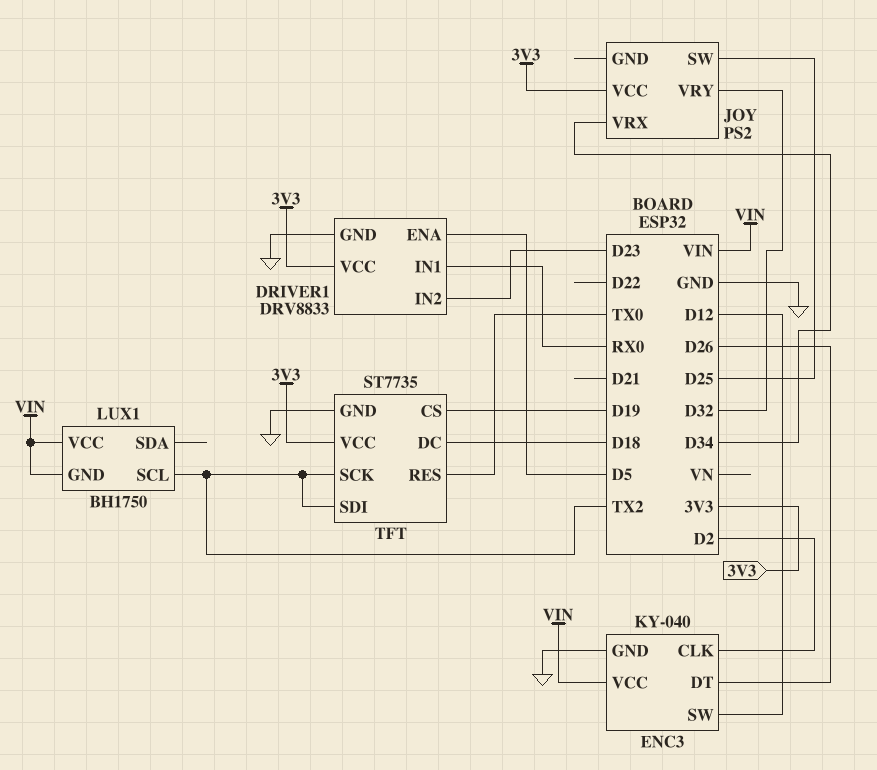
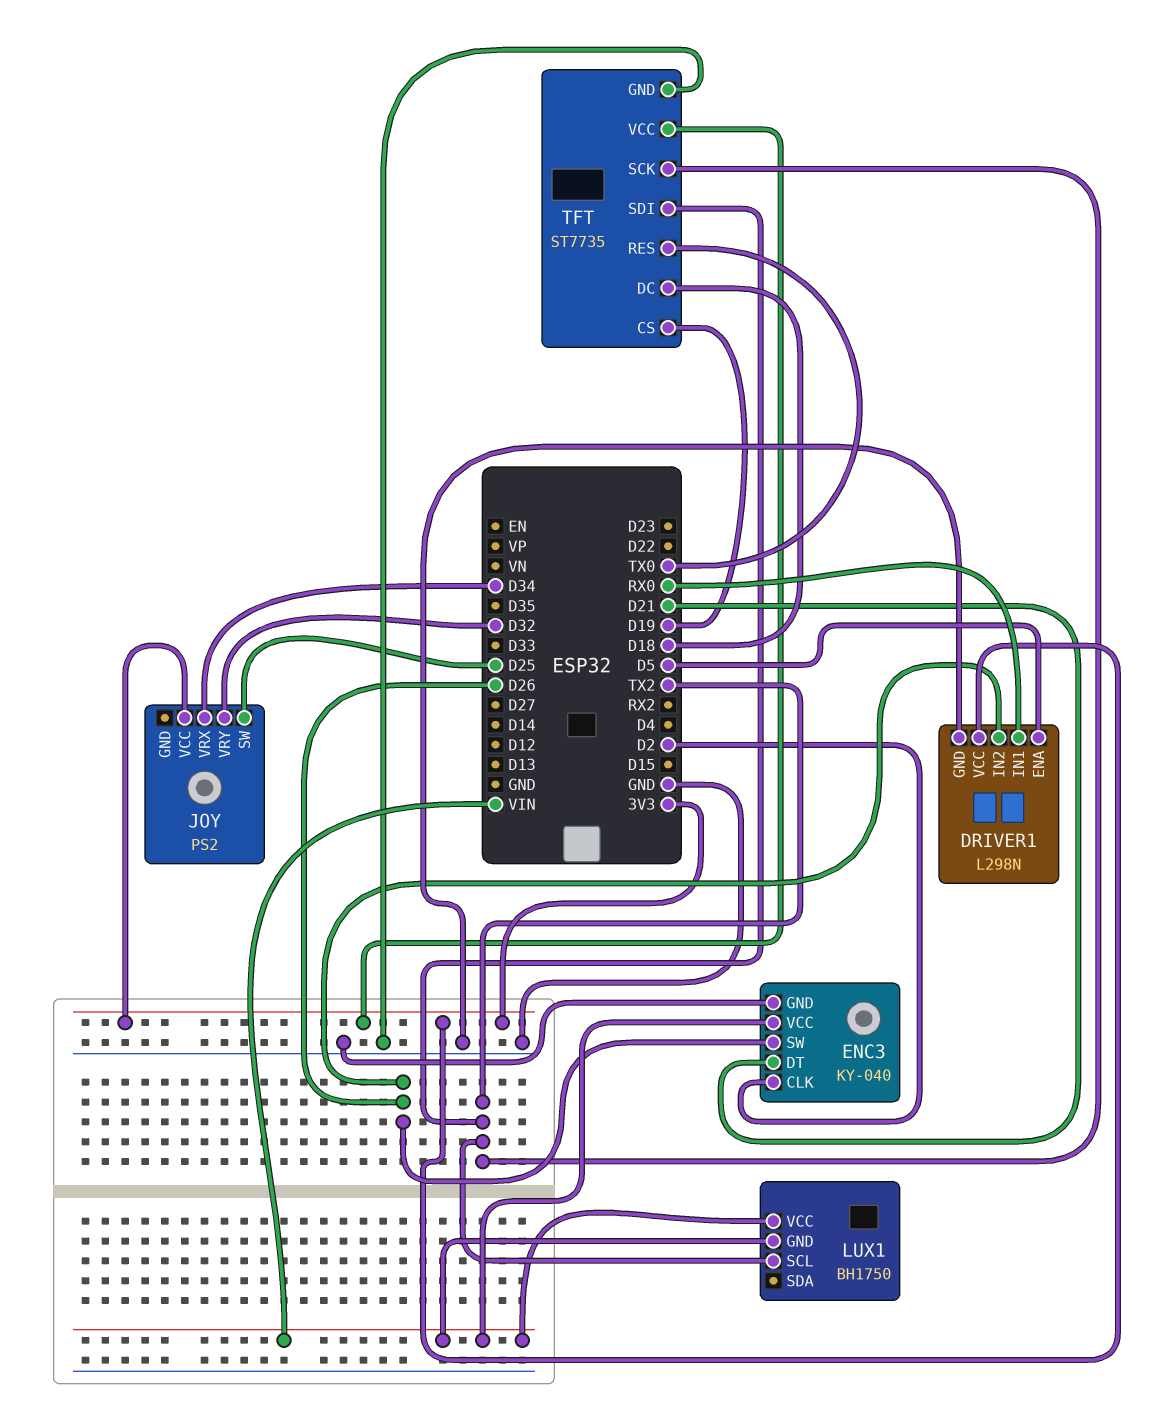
DRIVER1: DRV8833 -> L298N
DRIVER1 pin IN2: D23 -> D26
ENC3 pin DT: D26 -> D21
ENC3 pin SW: D12 -> D26

